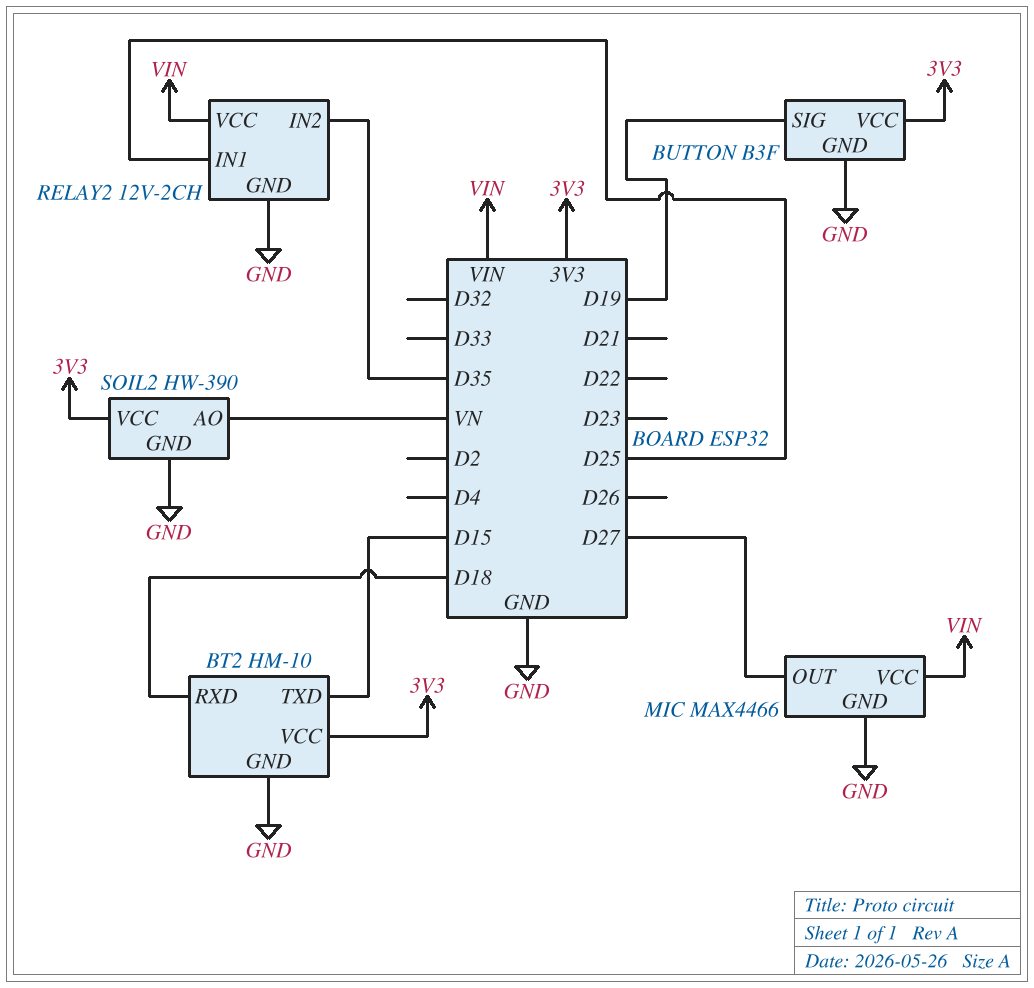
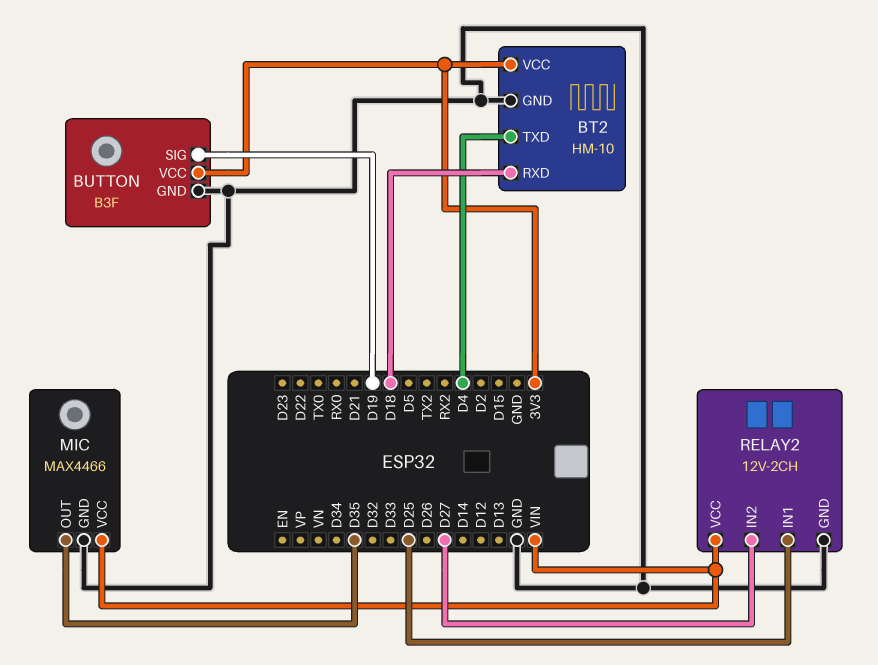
BT2 pin TXD: D15 -> D4
MIC pin OUT: D27 -> D35
RELAY2 pin IN2: D35 -> D27
SOIL2: HW-390 -> none
SOIL2 pin AO: VN -> none
SOIL2 pin GND: GND -> none
SOIL2 pin VCC: 3V3 -> none

